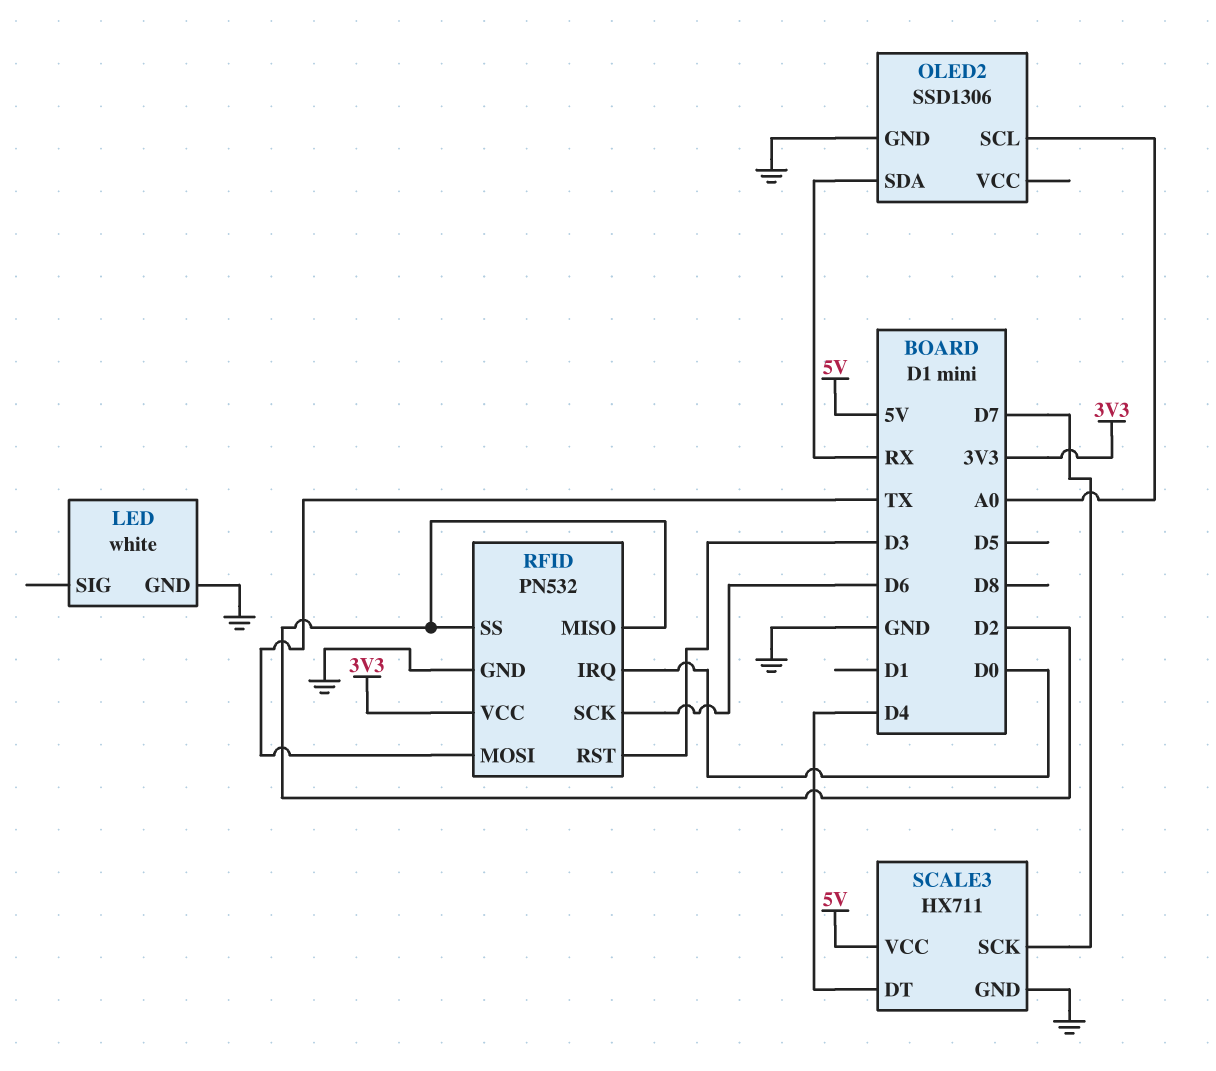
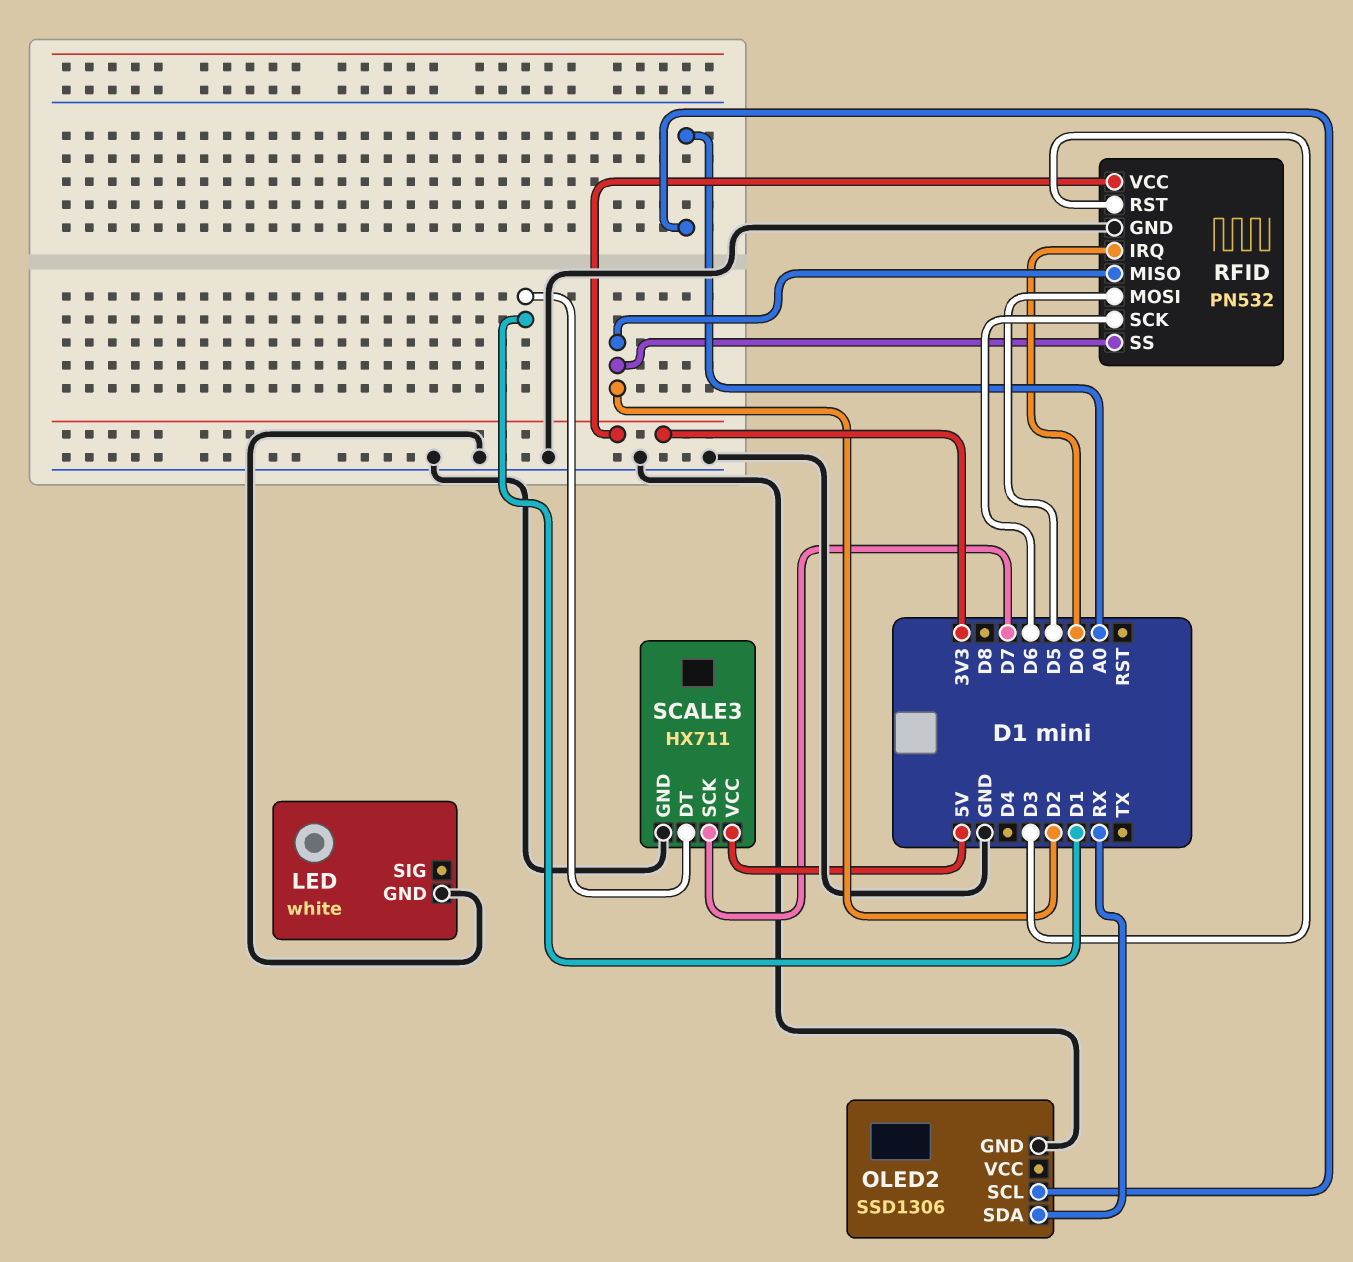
RFID pin MOSI: TX -> D5
SCALE3 pin DT: D4 -> D1

